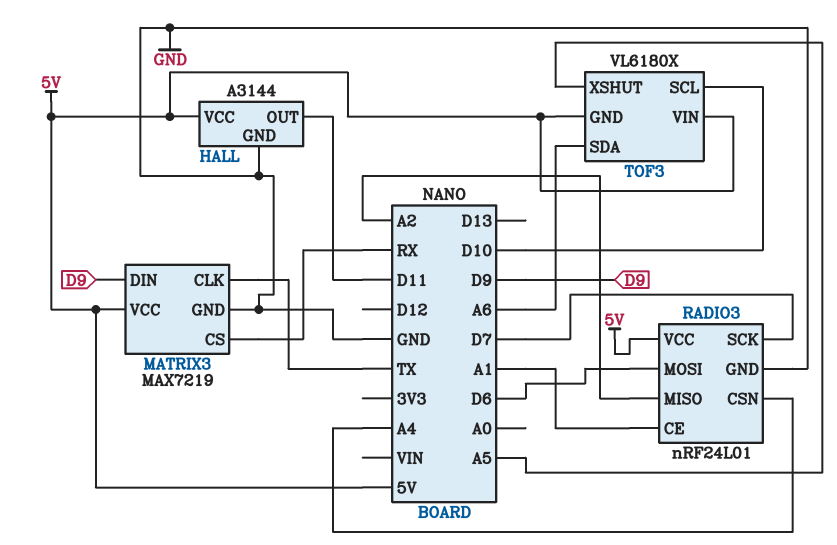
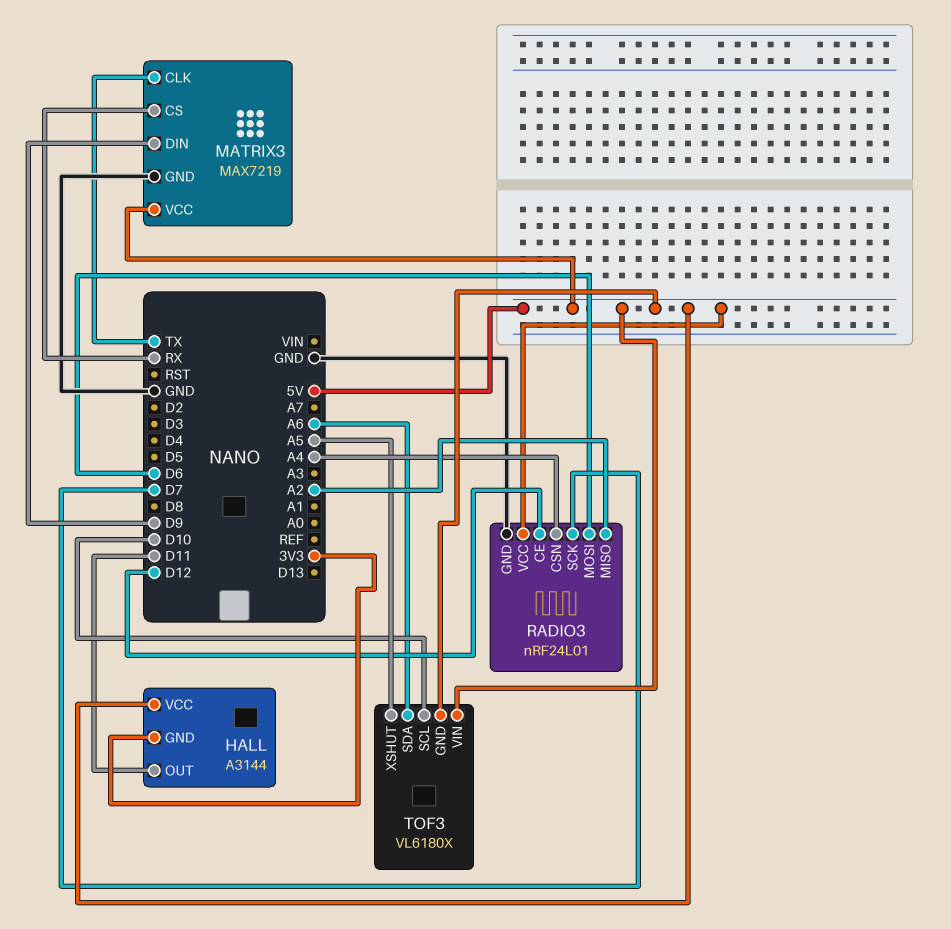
HALL pin GND: GND -> 3V3
RADIO3 pin CE: A1 -> D12

